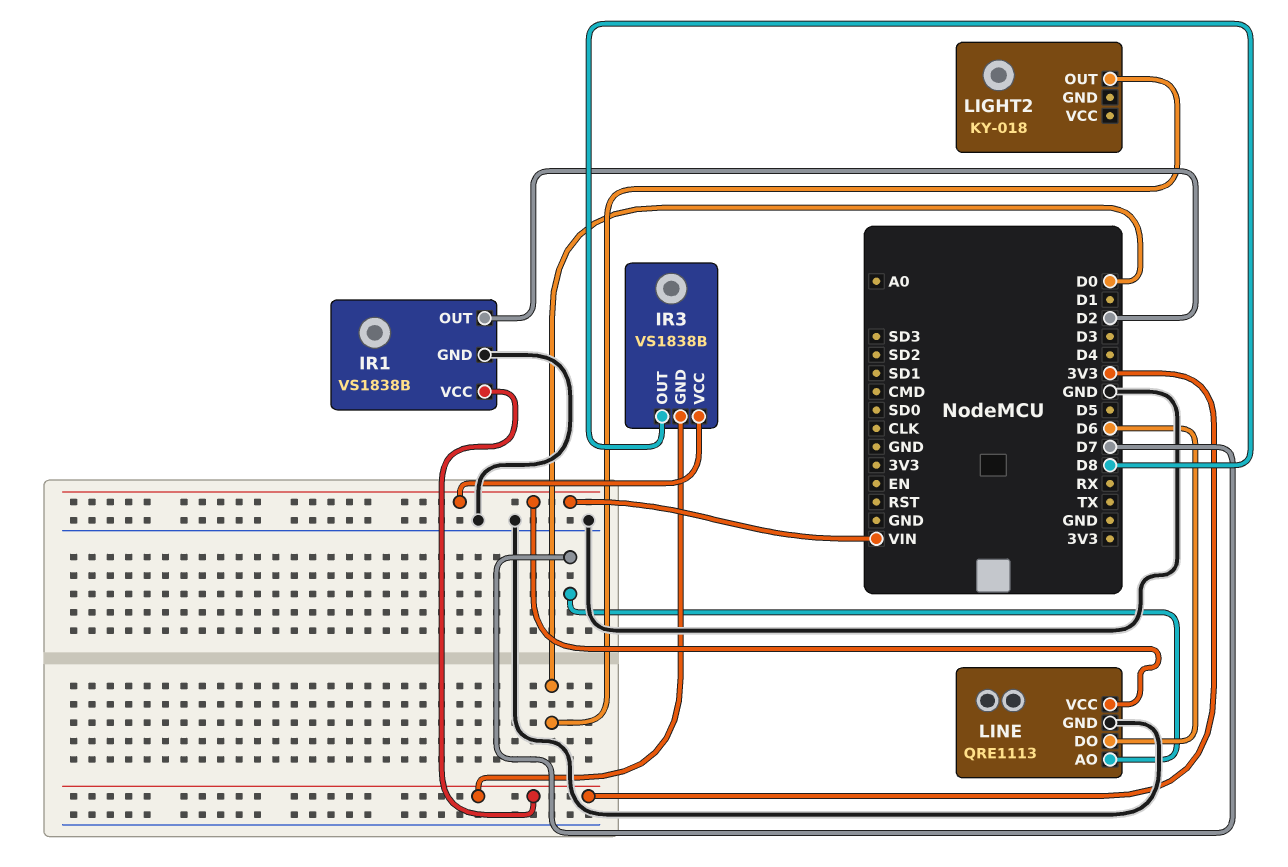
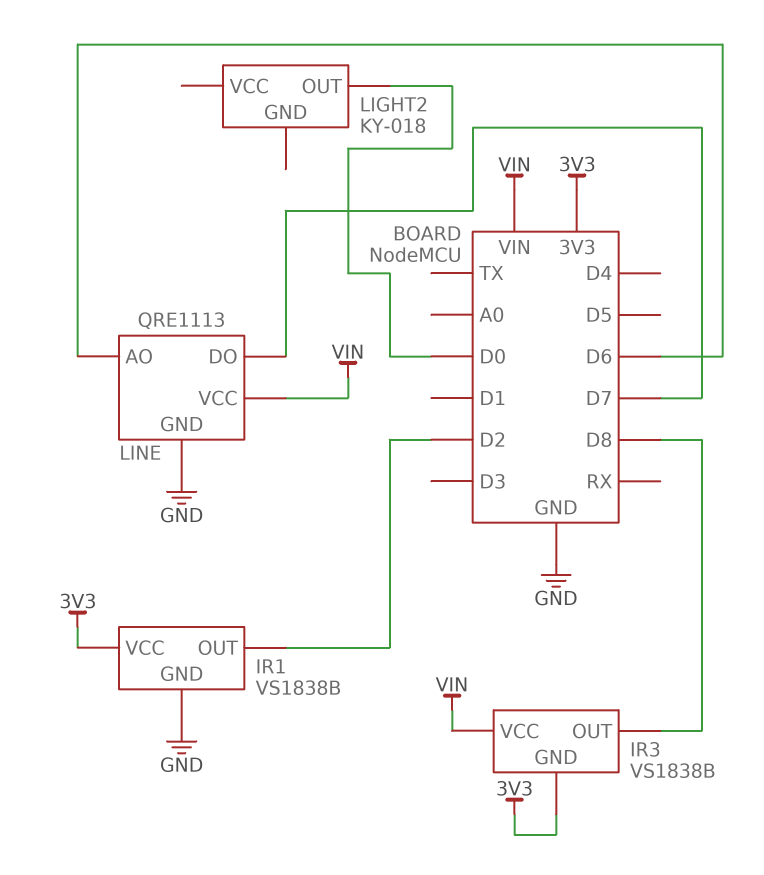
LINE pin AO: D7 -> D6
LINE pin DO: D6 -> D7

